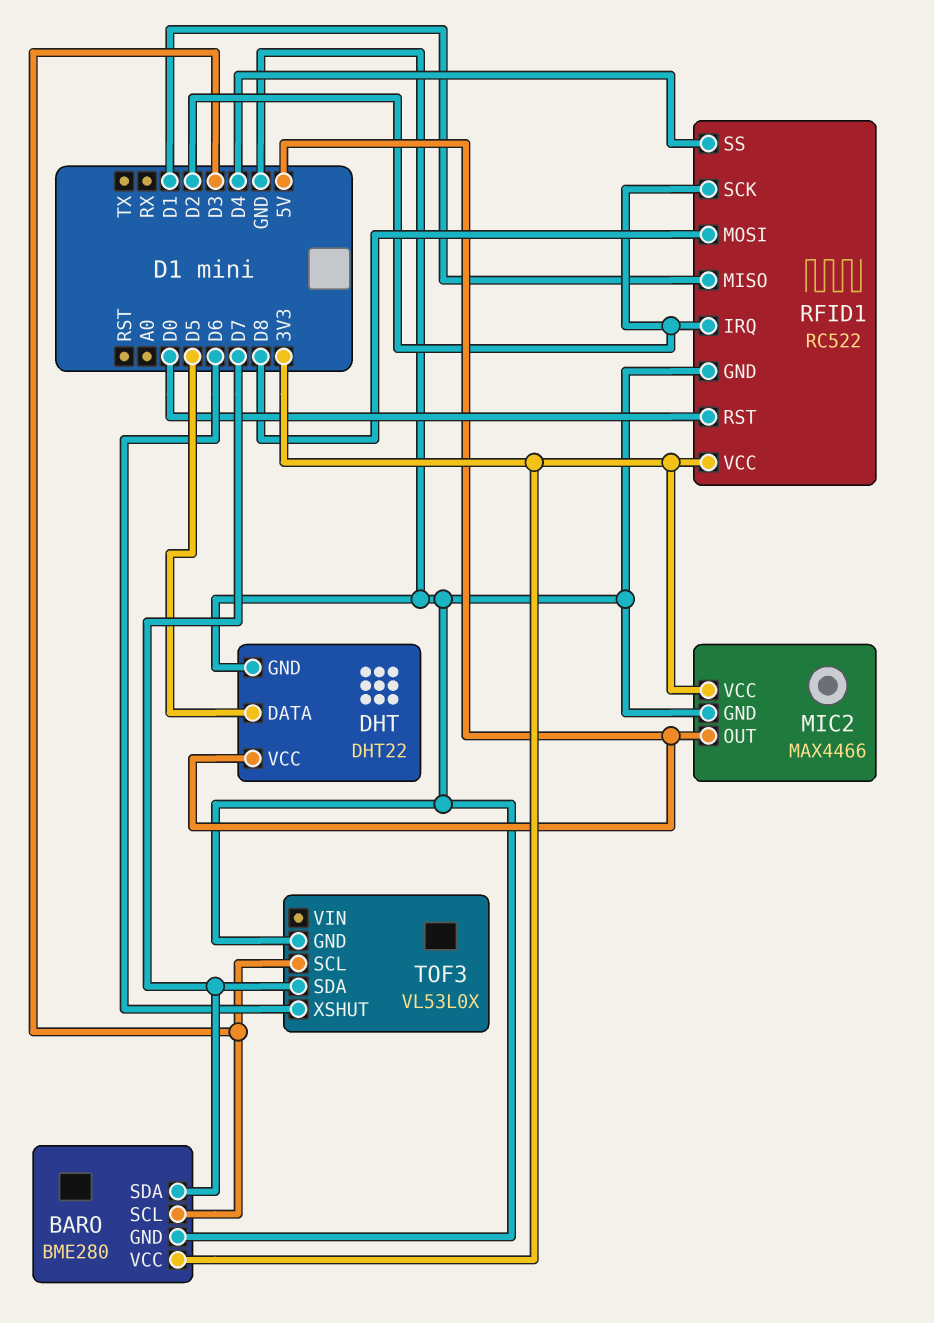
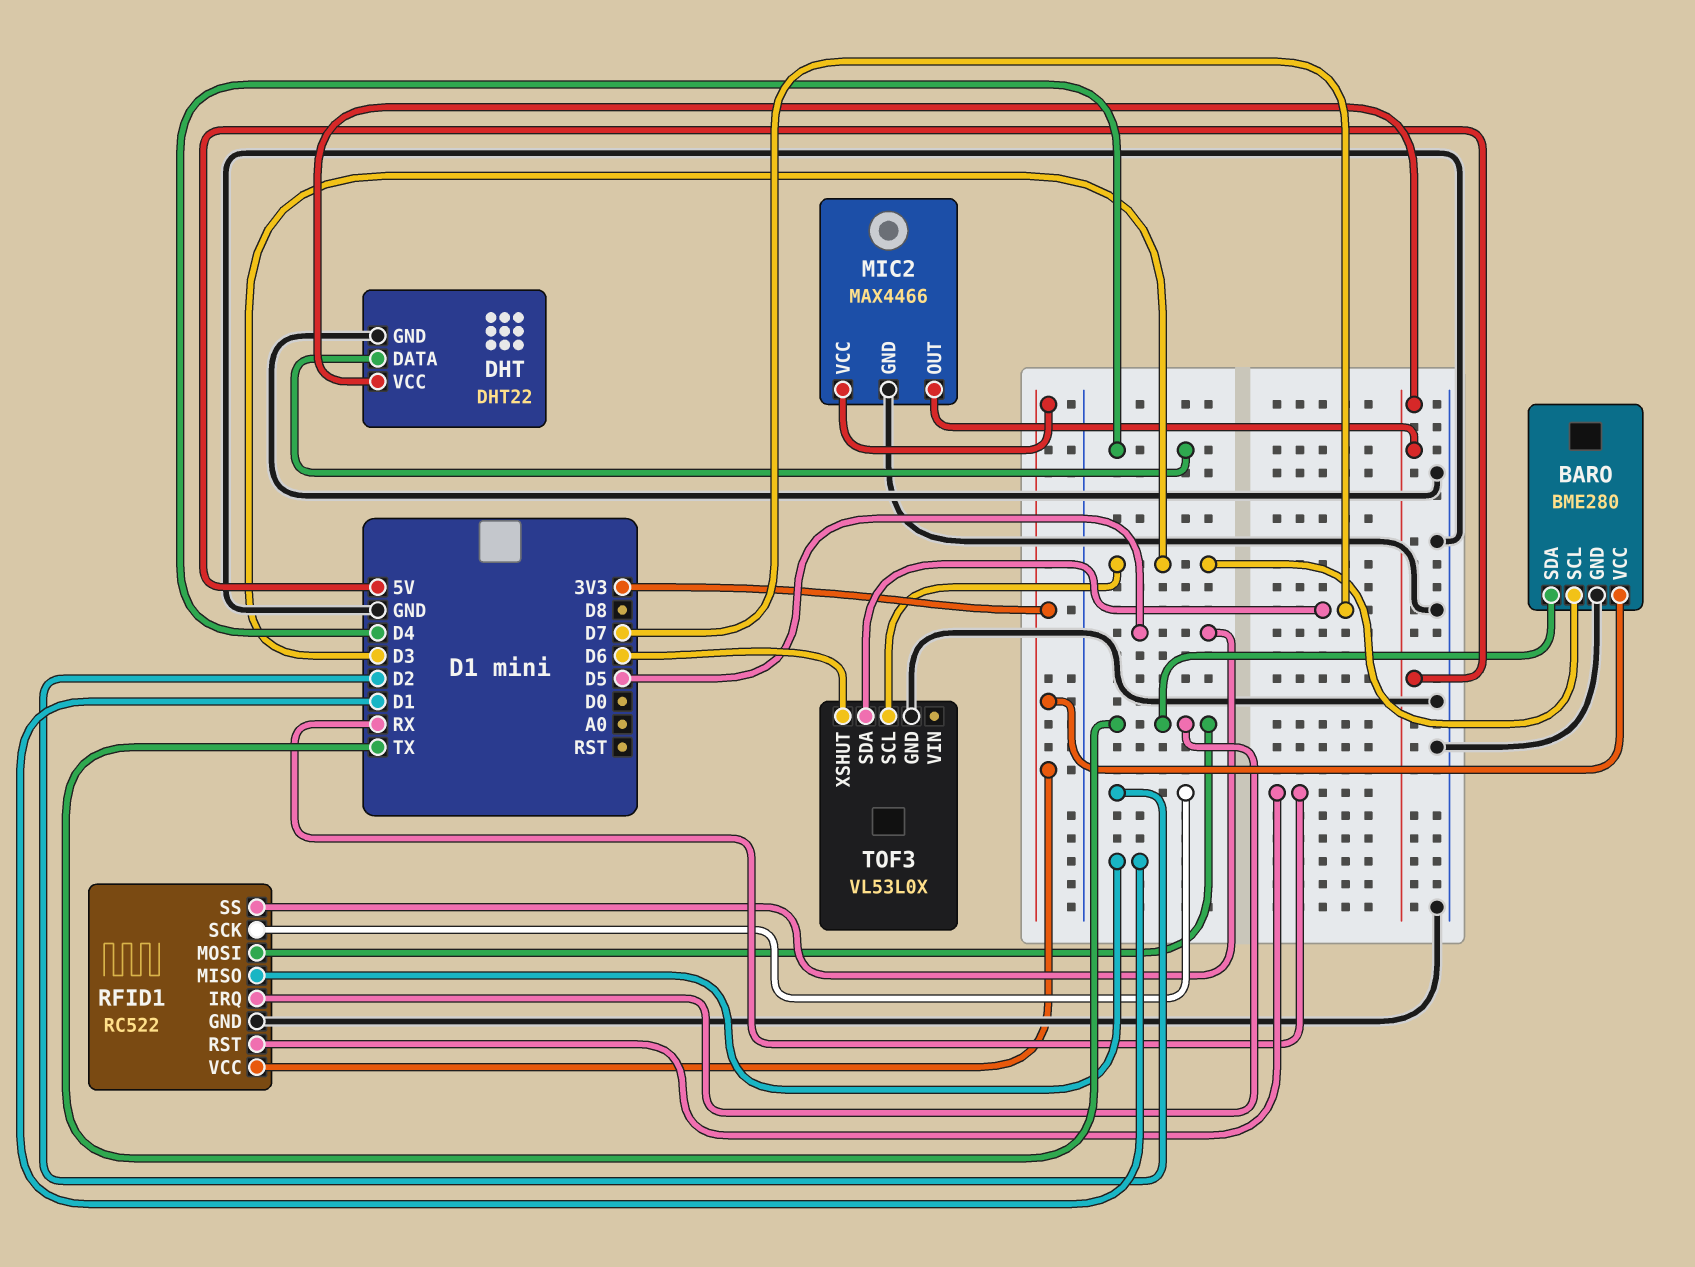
BARO pin SDA: D7 -> TX
DHT pin DATA: D5 -> D4
RFID1 pin IRQ: D2 -> TX
RFID1 pin MOSI: D8 -> TX
RFID1 pin RST: D0 -> RX
RFID1 pin SS: D4 -> D5

